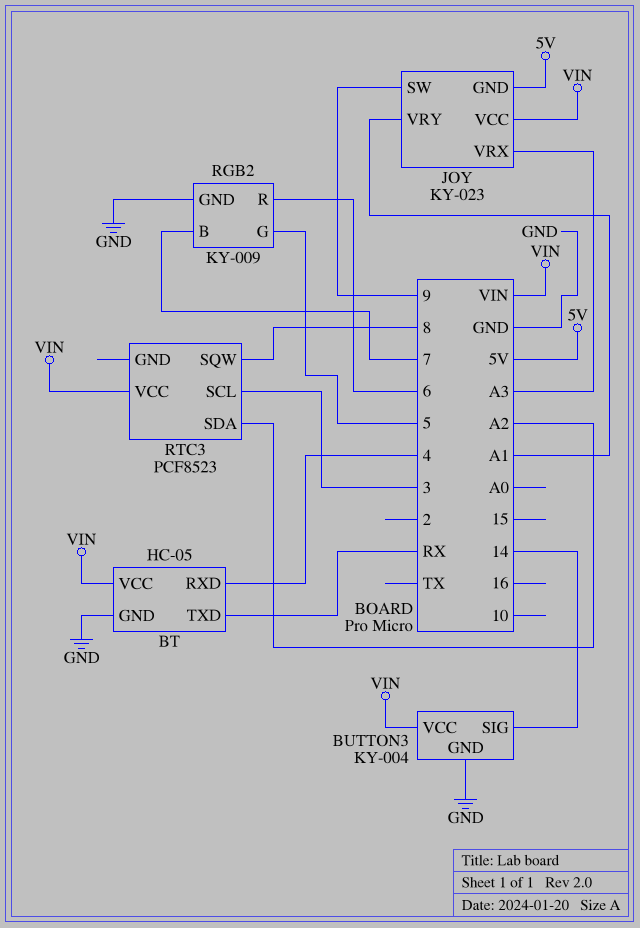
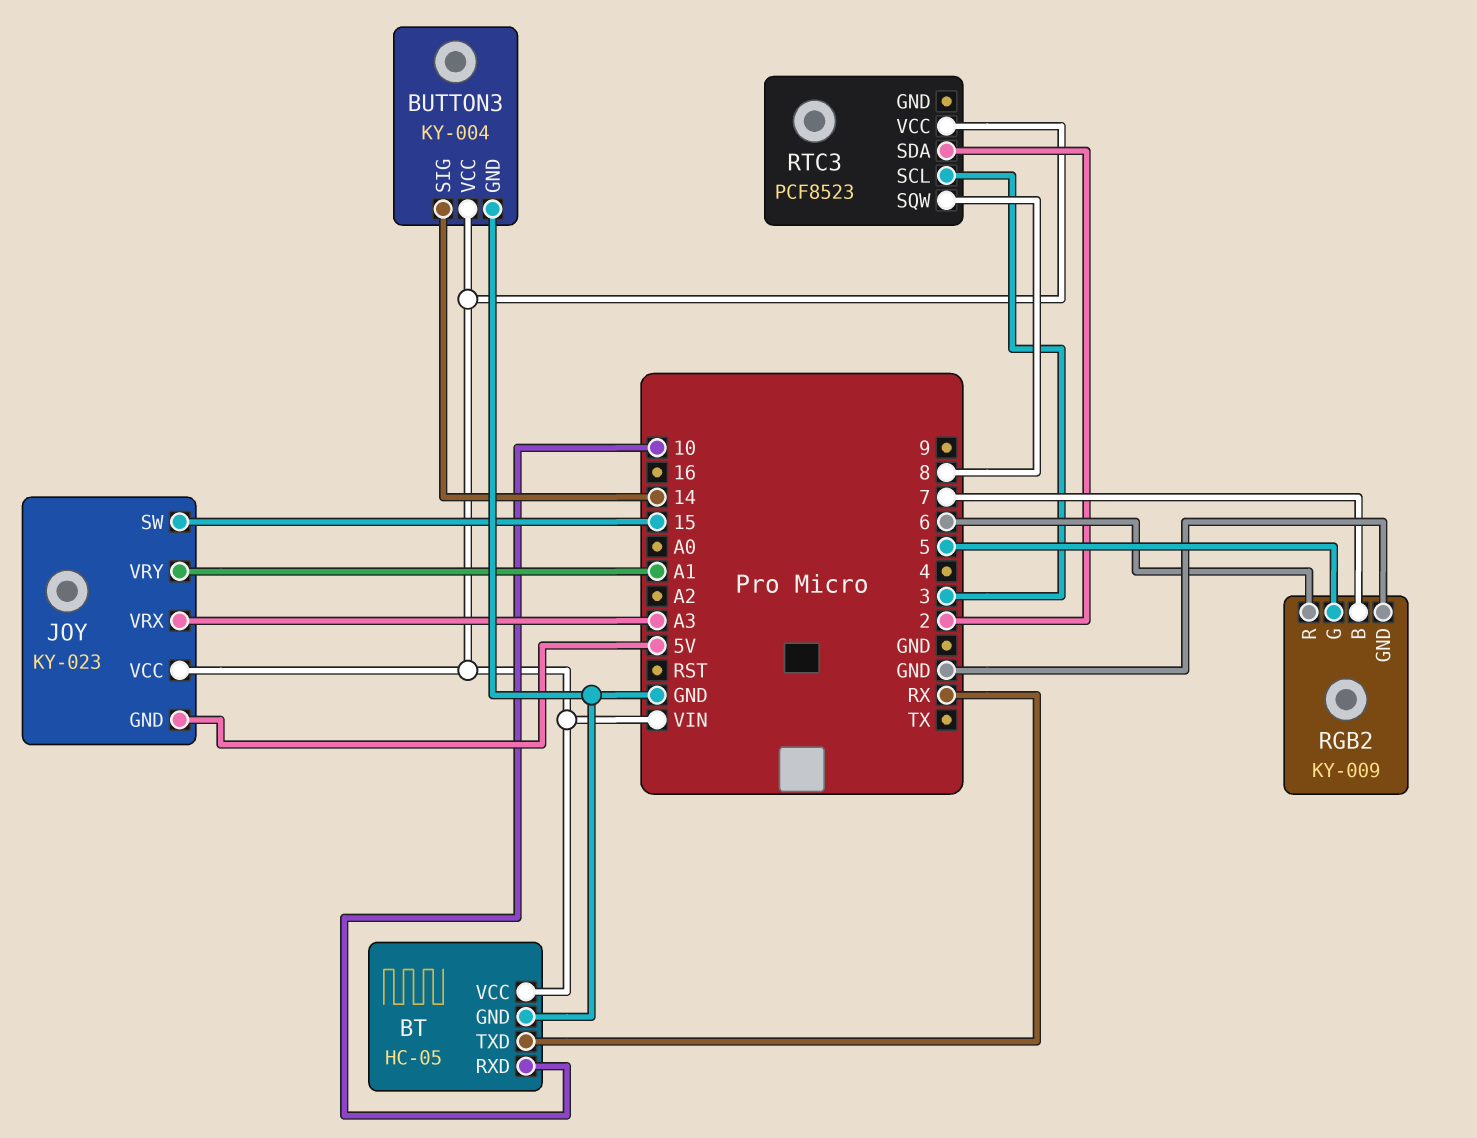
BT pin RXD: 4 -> 10
JOY pin SW: 9 -> 15
RTC3 pin SDA: A2 -> 2

